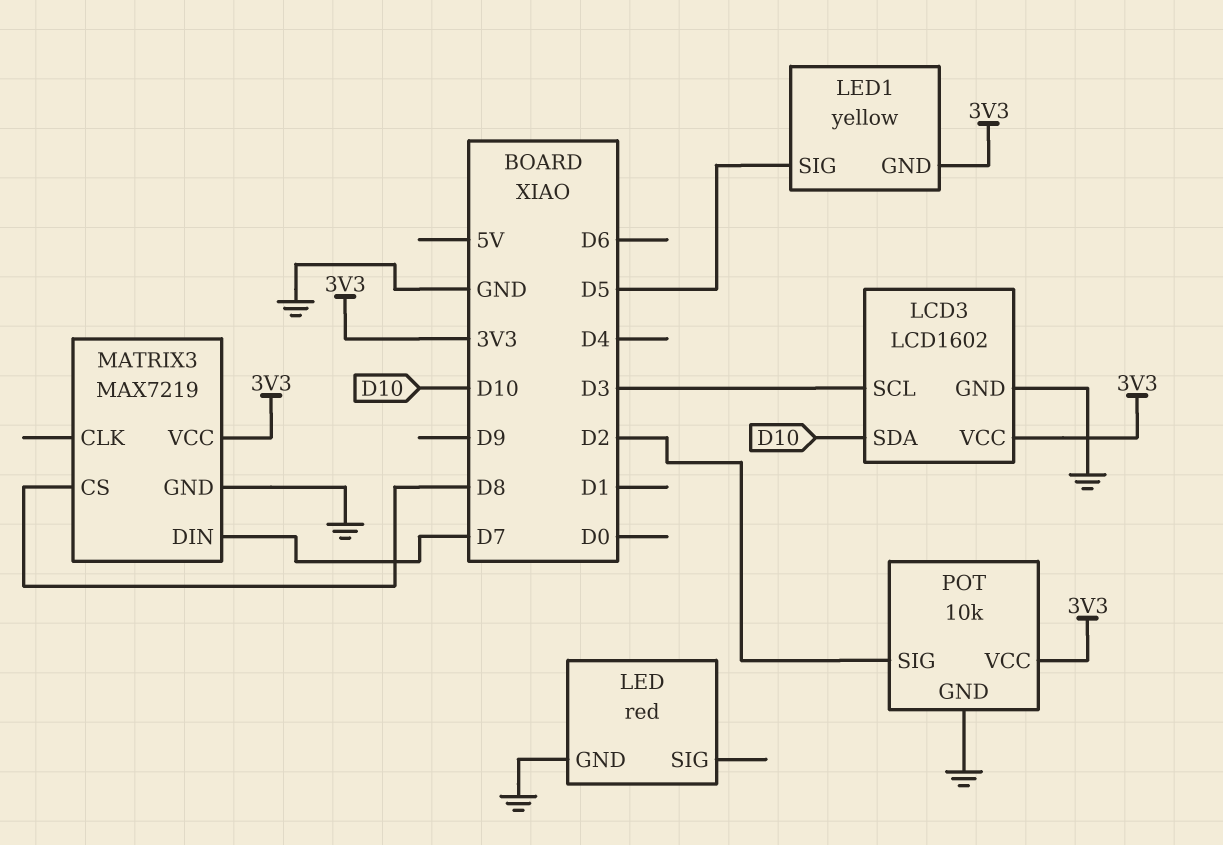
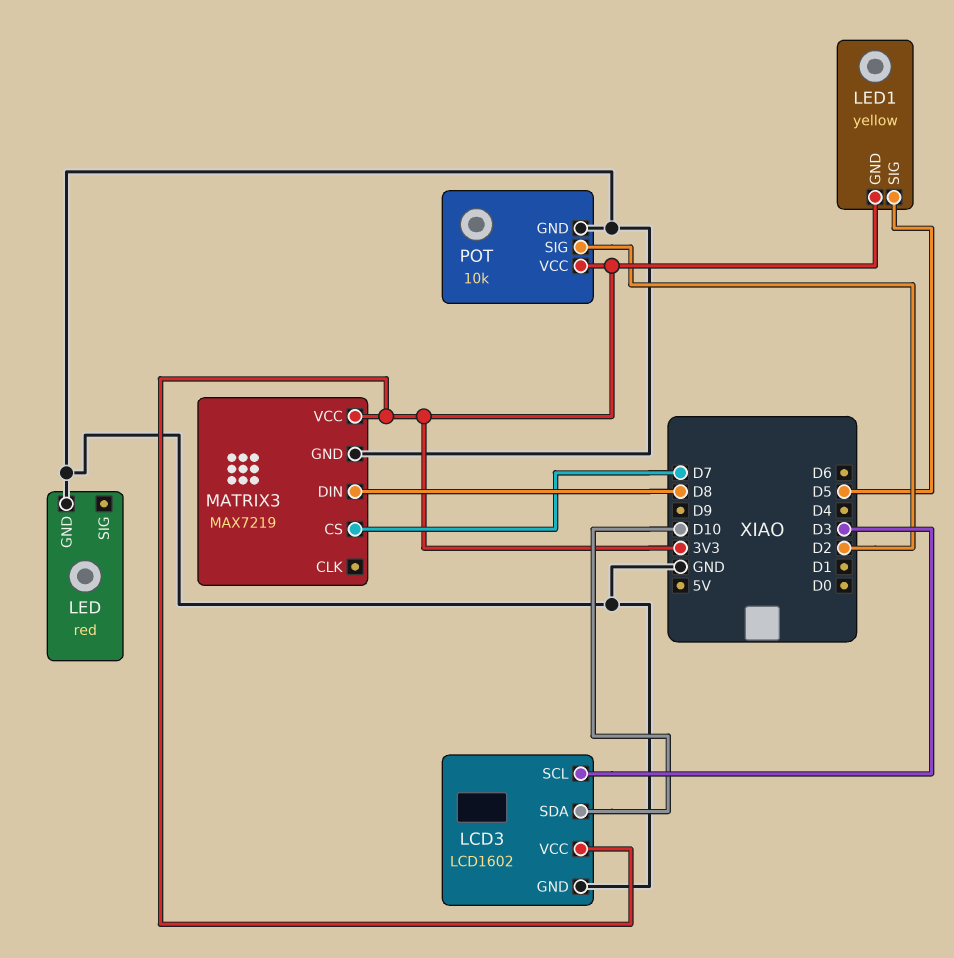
MATRIX3 pin CS: D8 -> D7
MATRIX3 pin DIN: D7 -> D8

